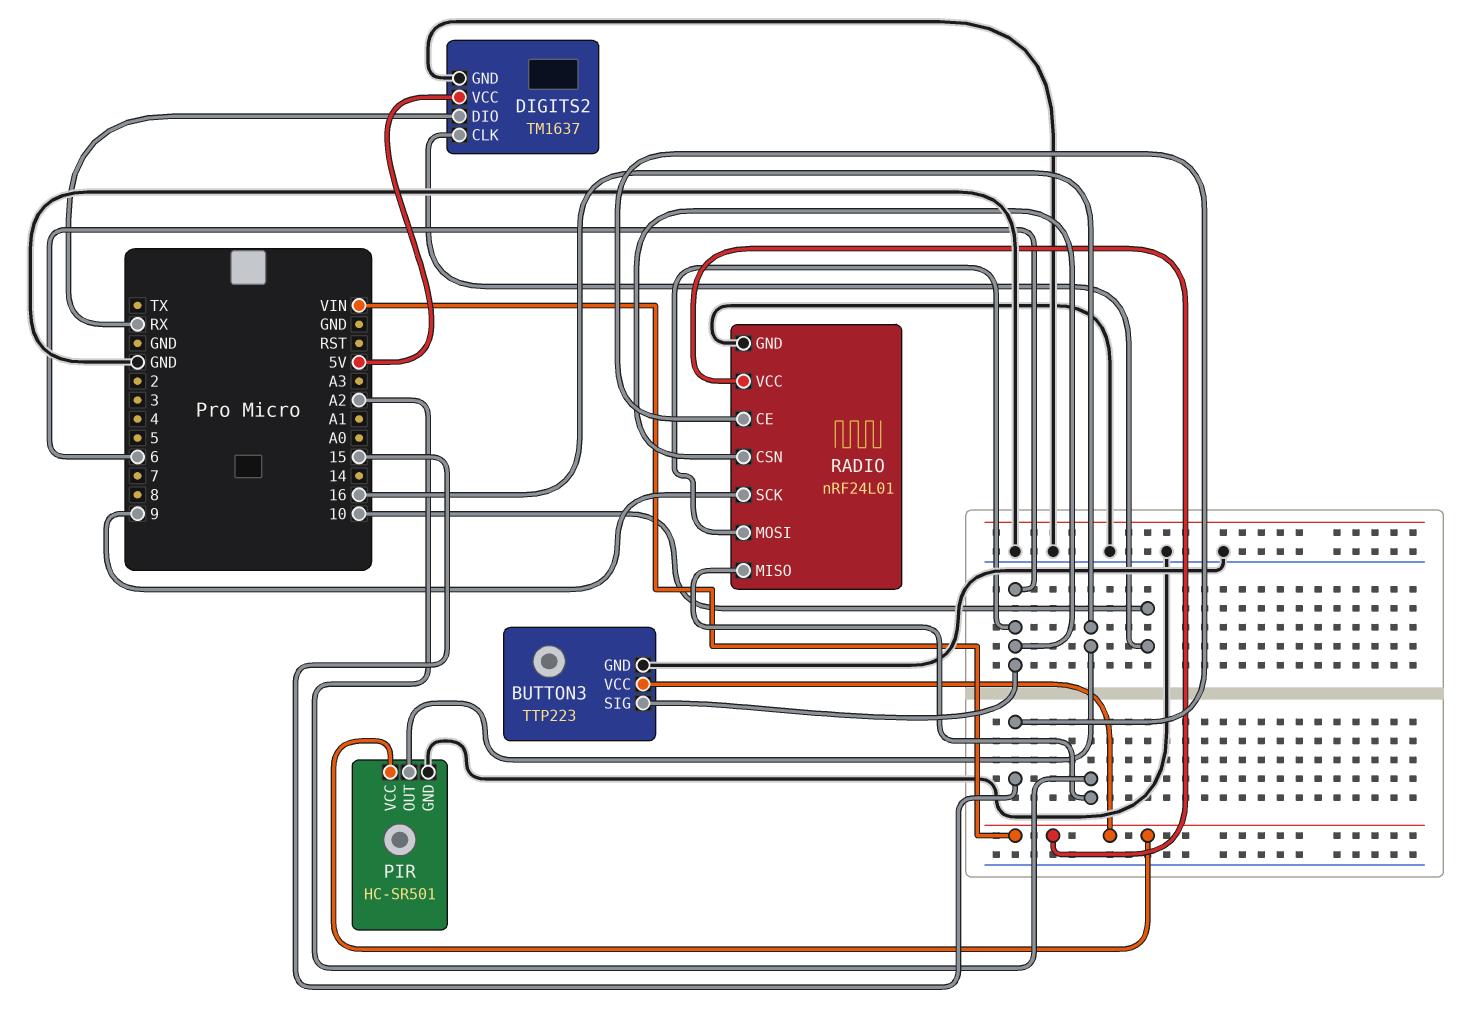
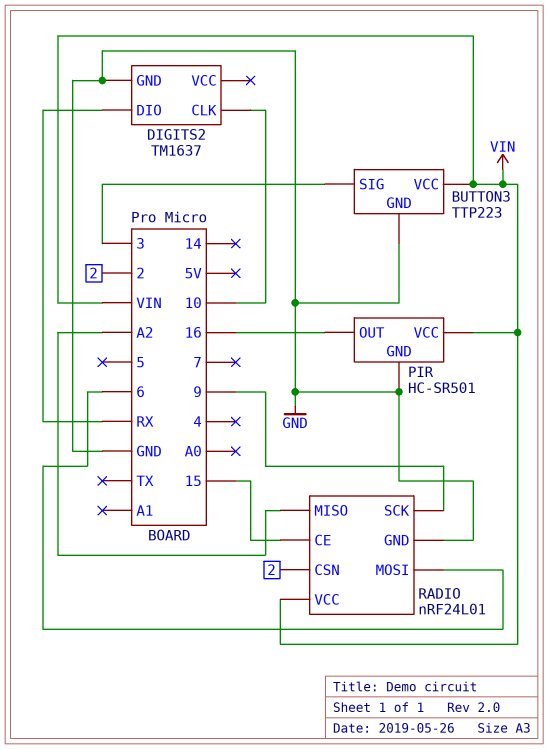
BUTTON3 pin SIG: 6 -> 3
DIGITS2 pin VCC: 5V -> none
RADIO pin CSN: 6 -> 2

